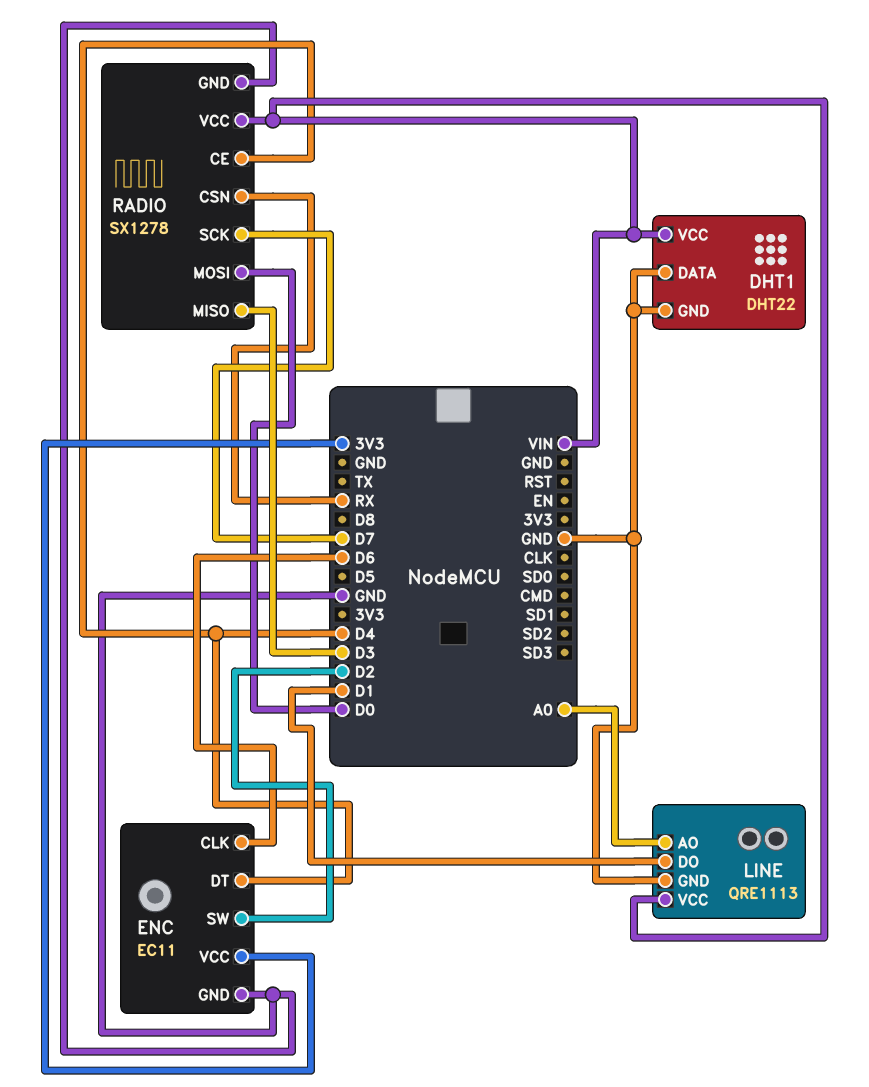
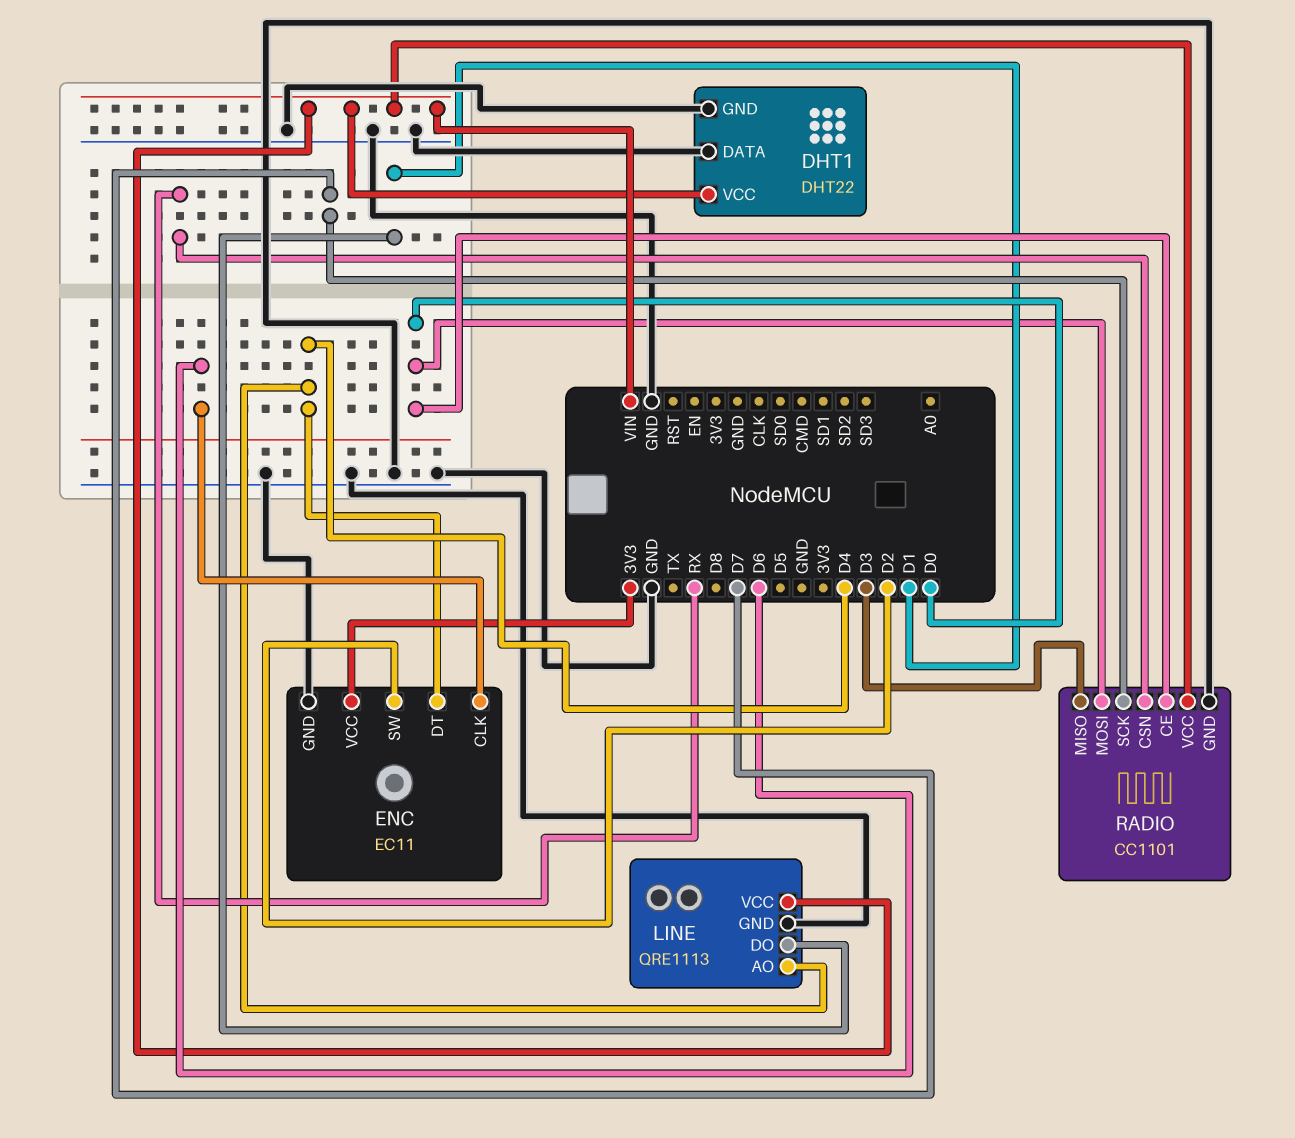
LINE pin AO: A0 -> D4
RADIO: SX1278 -> CC1101
RADIO pin CE: D4 -> D0

